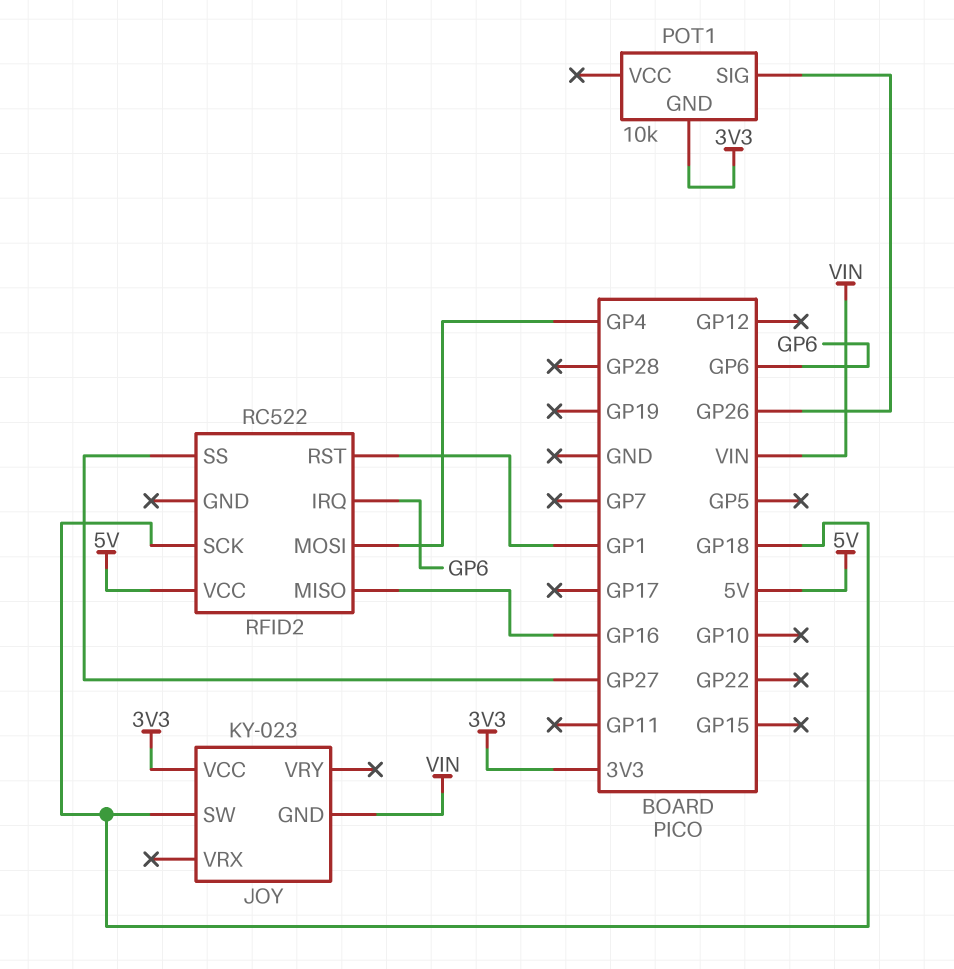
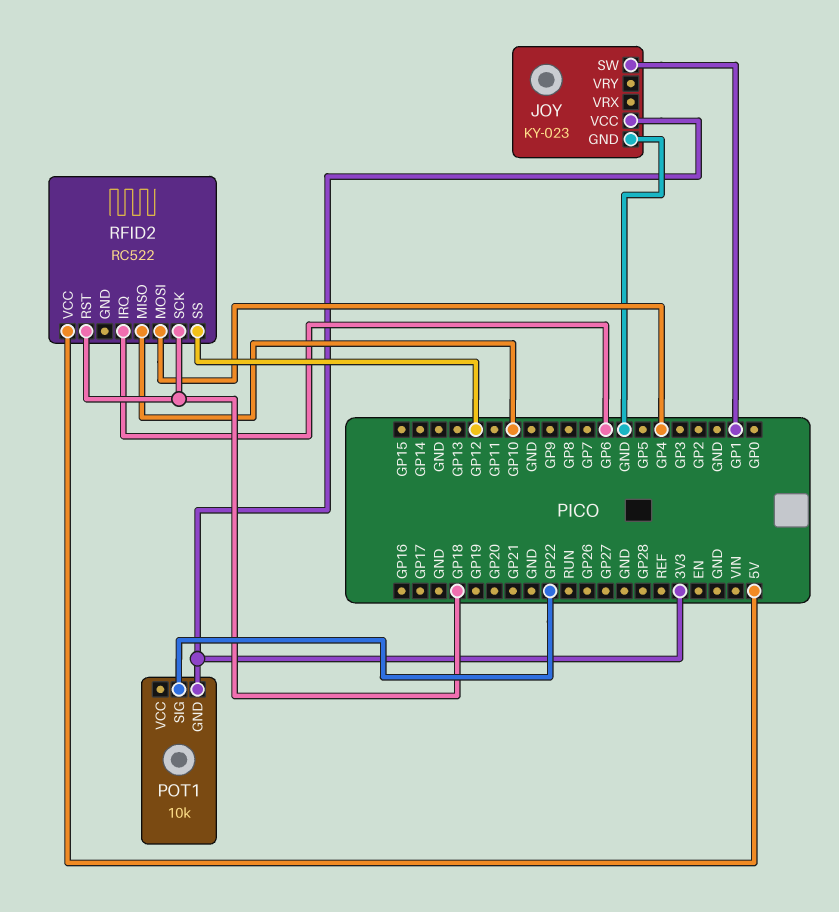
JOY pin GND: VIN -> GND
JOY pin SW: GP18 -> GP1
POT1 pin SIG: GP26 -> GP22
RFID2 pin MISO: GP16 -> GP10
RFID2 pin RST: GP1 -> GP18
RFID2 pin SS: GP27 -> GP12

